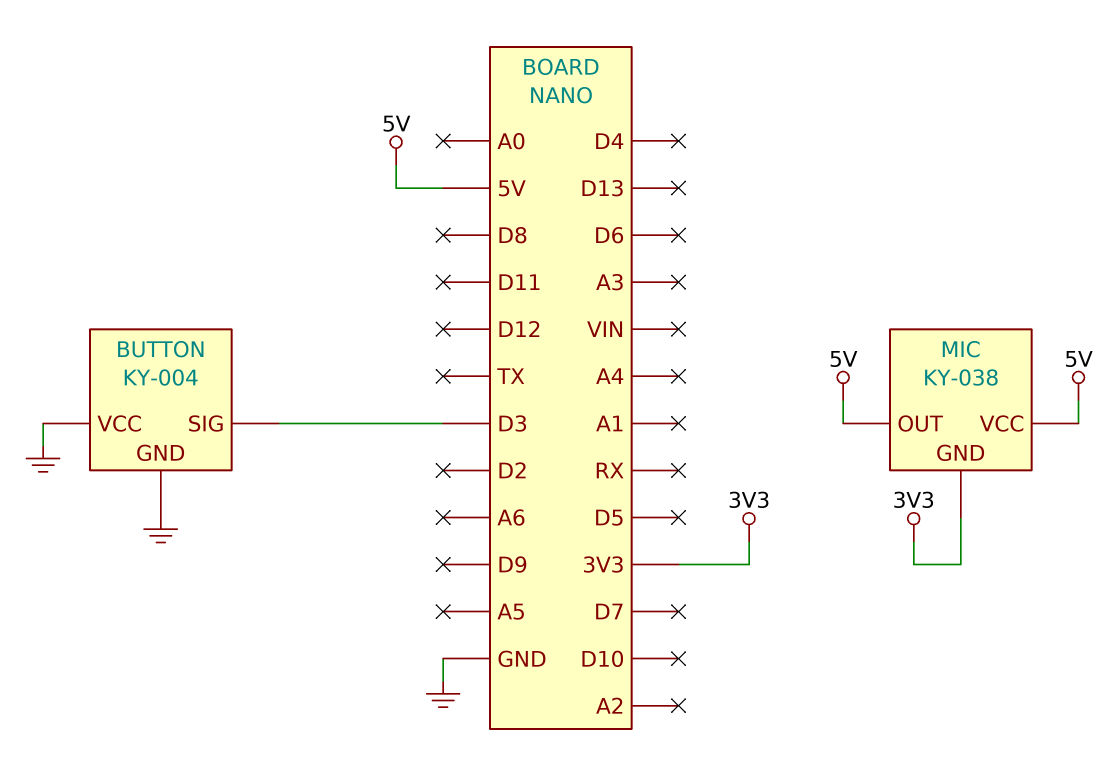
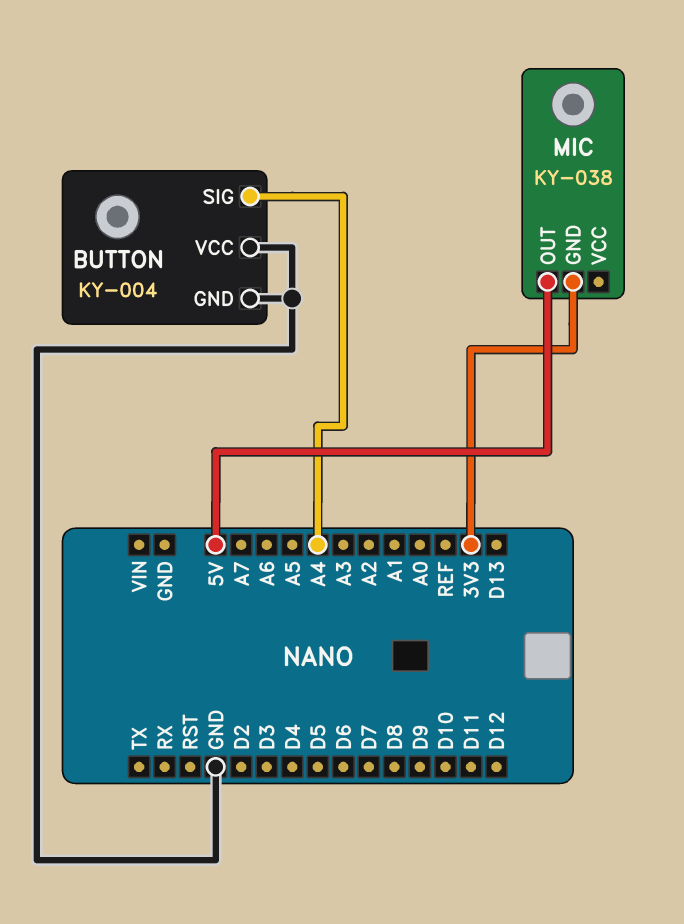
BUTTON pin SIG: D3 -> A4
MIC pin VCC: 5V -> none

